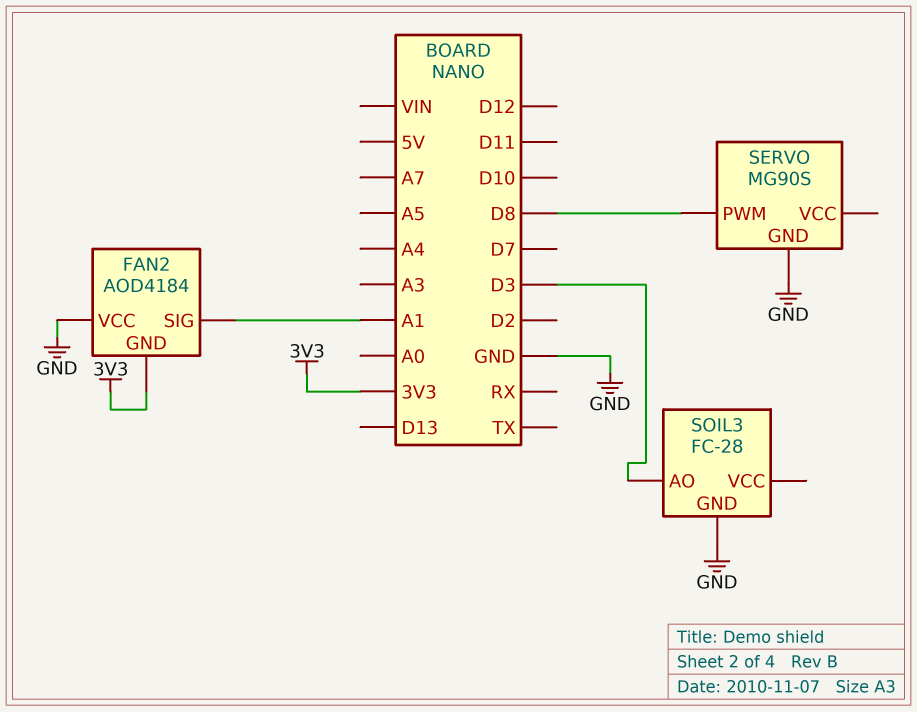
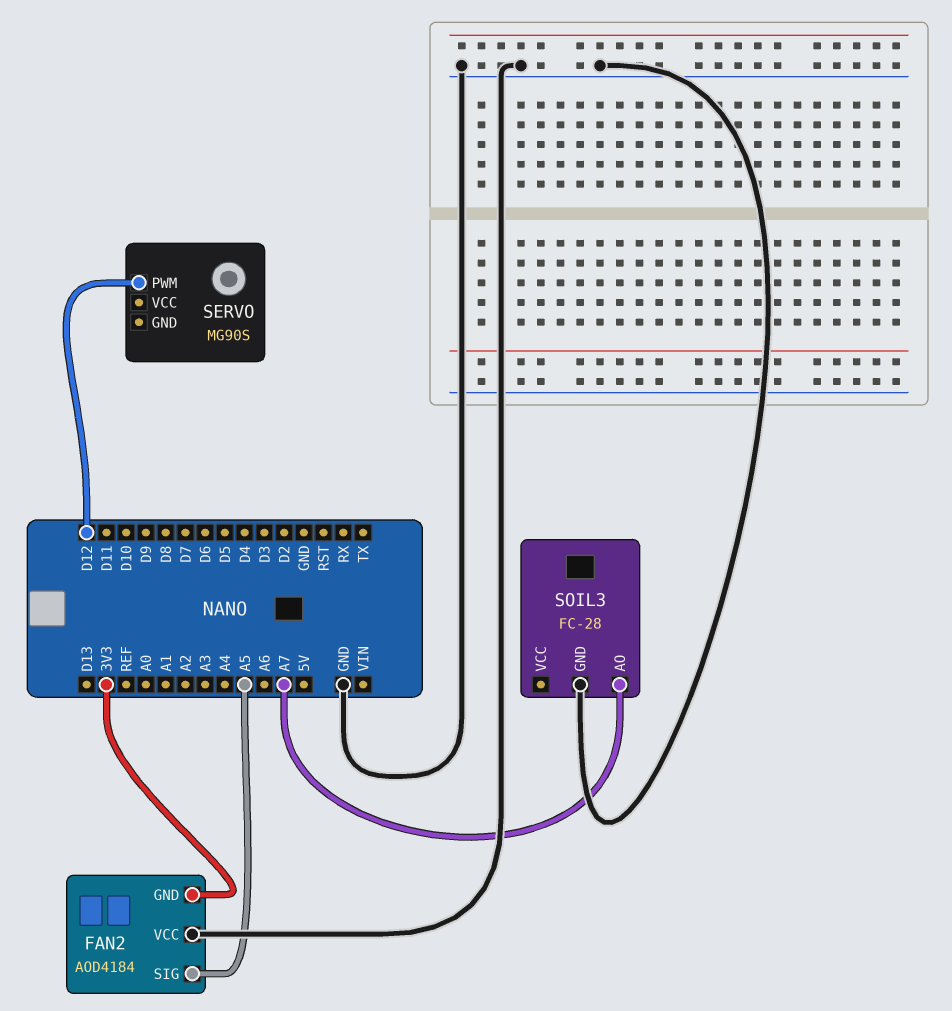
FAN2 pin SIG: A1 -> A5
SERVO pin GND: GND -> none
SERVO pin PWM: D8 -> D12
SOIL3 pin AO: D3 -> A7

